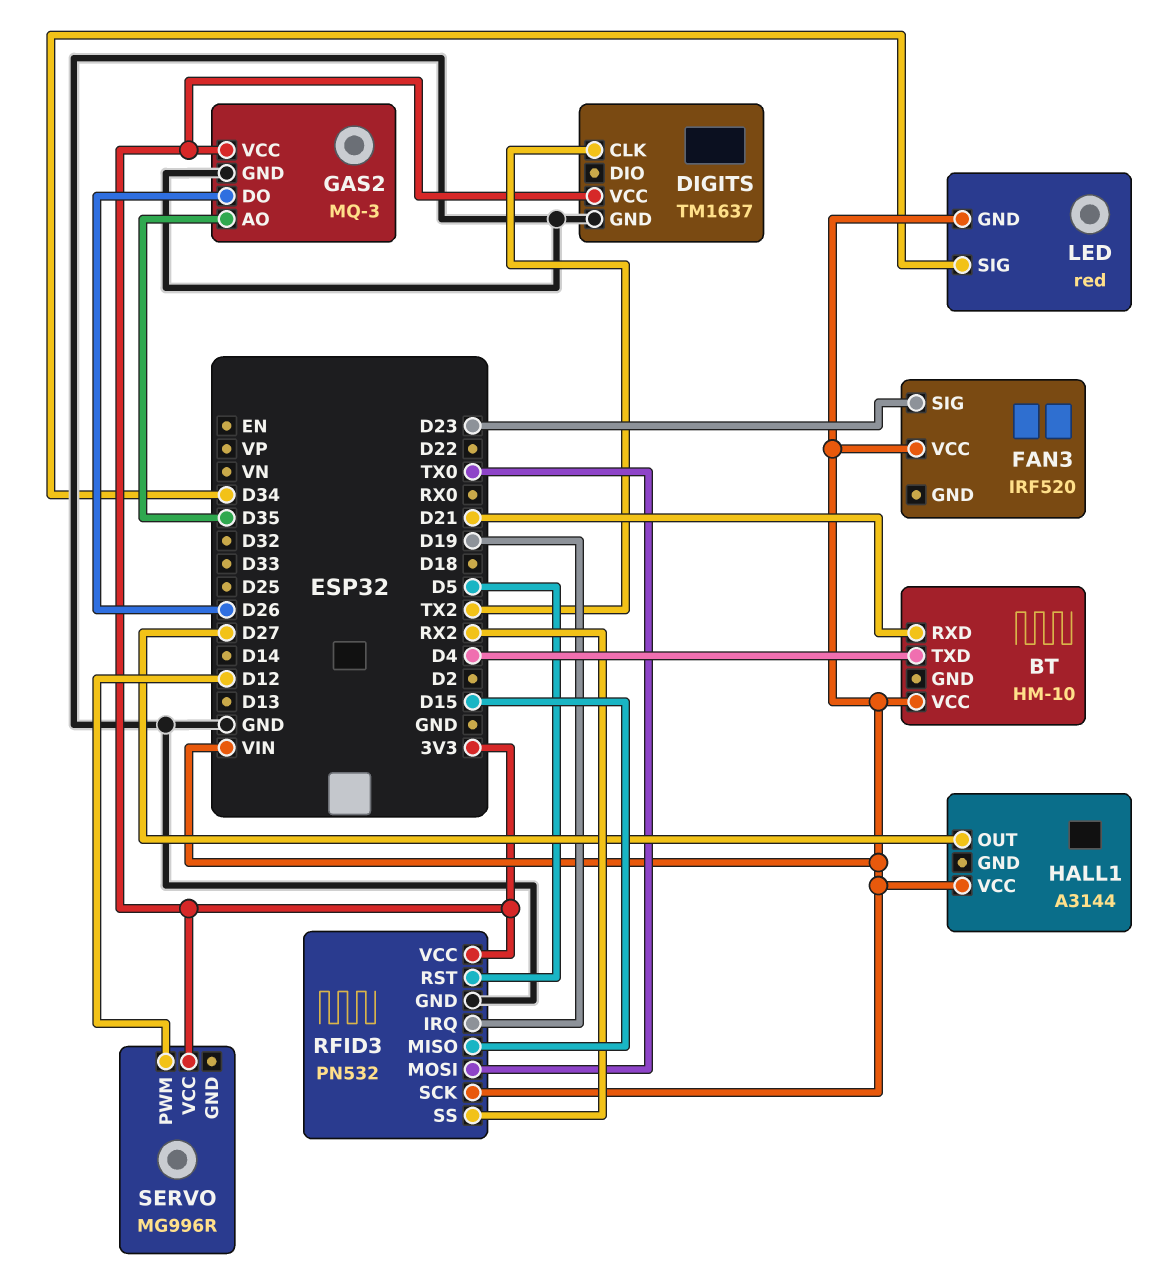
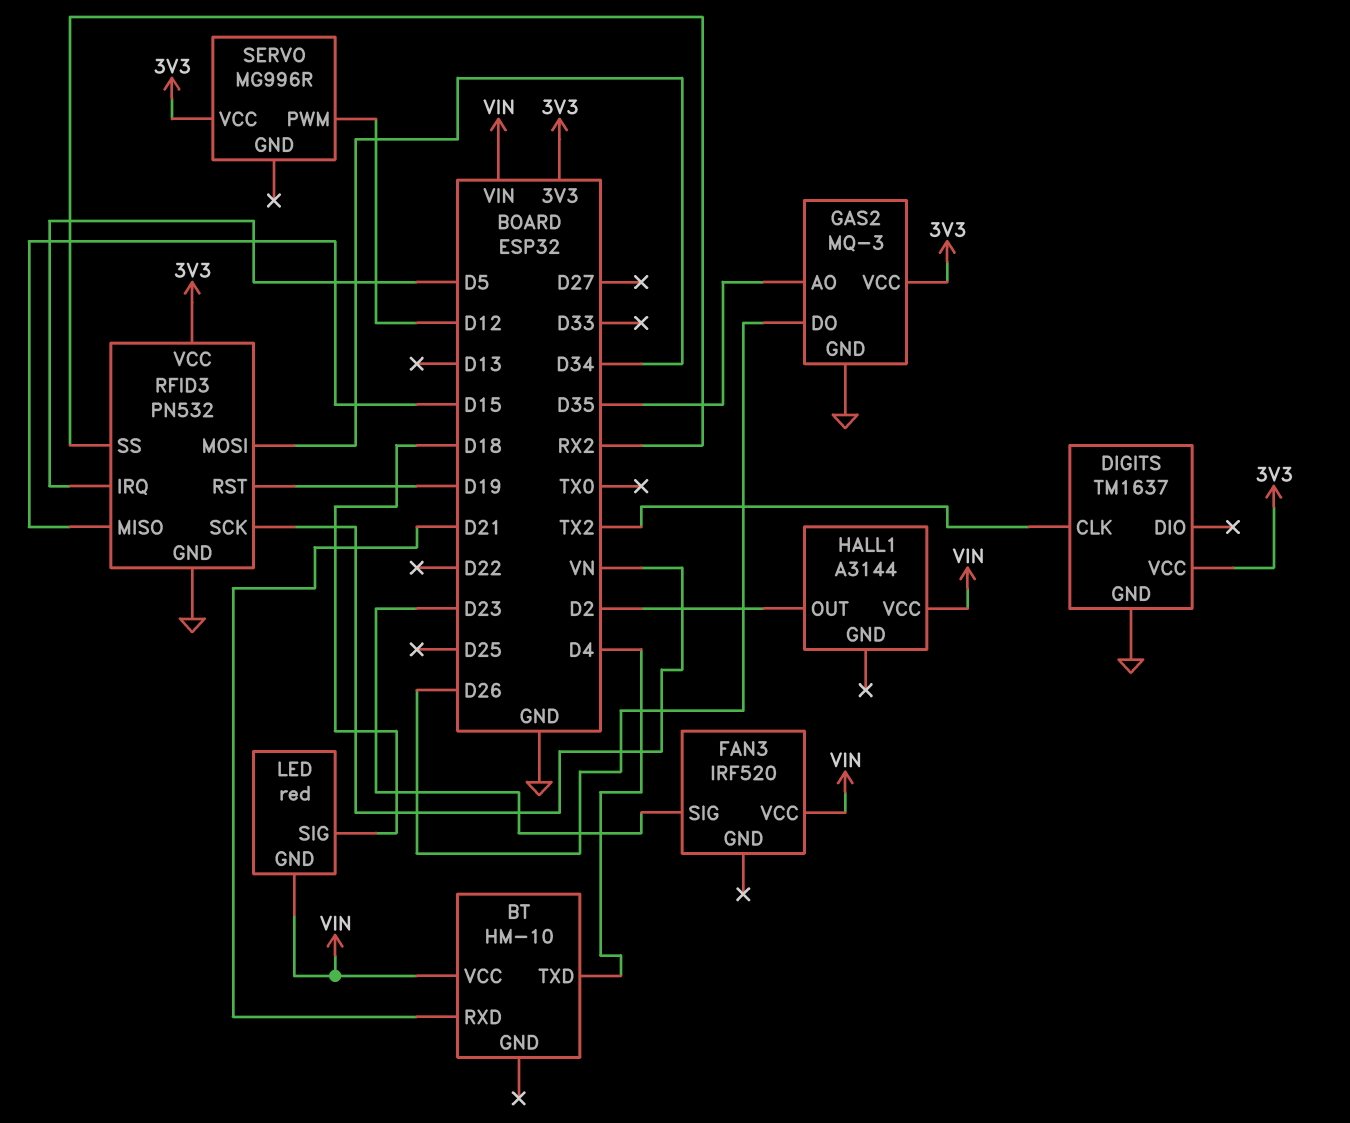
HALL1 pin OUT: D27 -> D2
LED pin SIG: D34 -> D18
RFID3 pin IRQ: D19 -> D5
RFID3 pin MOSI: TX0 -> D34
RFID3 pin RST: D5 -> D19
RFID3 pin SCK: VIN -> VN

